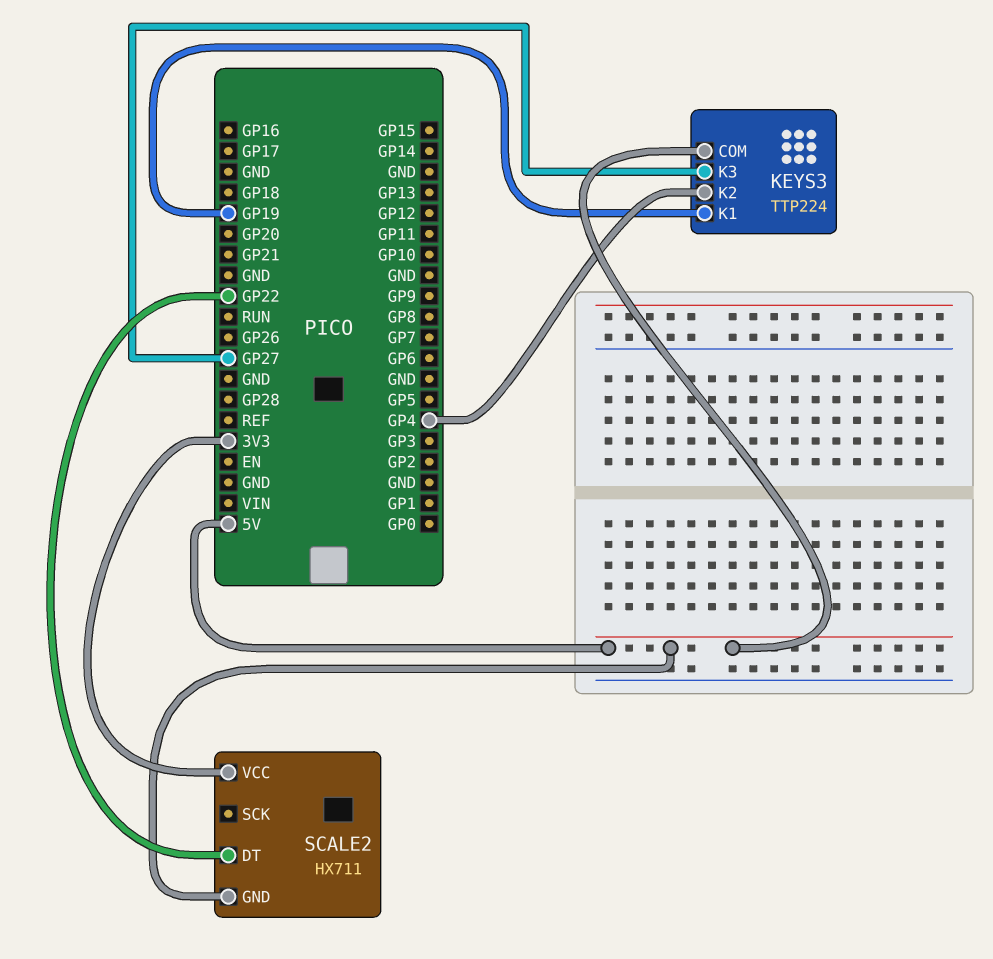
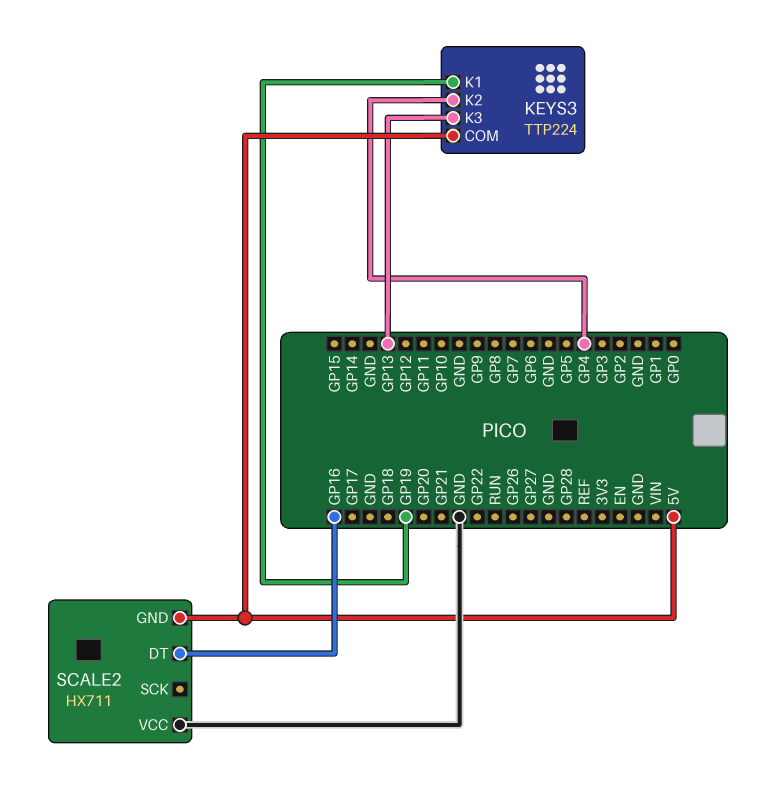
KEYS3 pin K3: GP27 -> GP13
SCALE2 pin DT: GP22 -> GP16
SCALE2 pin VCC: 3V3 -> GND

